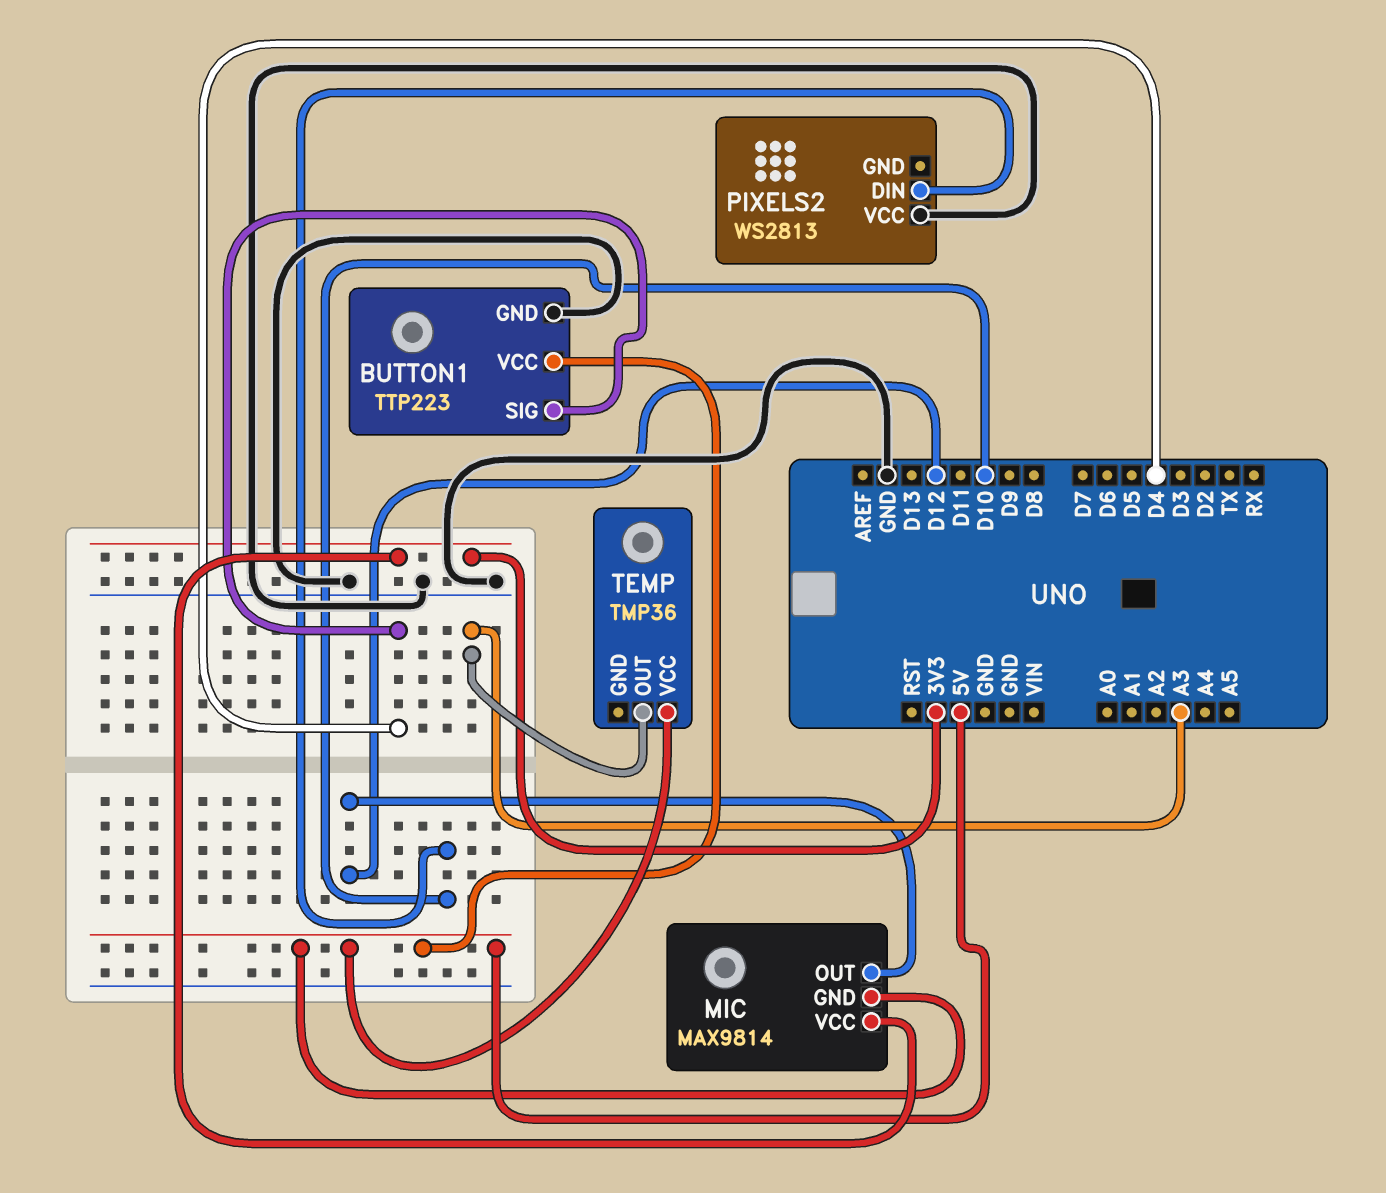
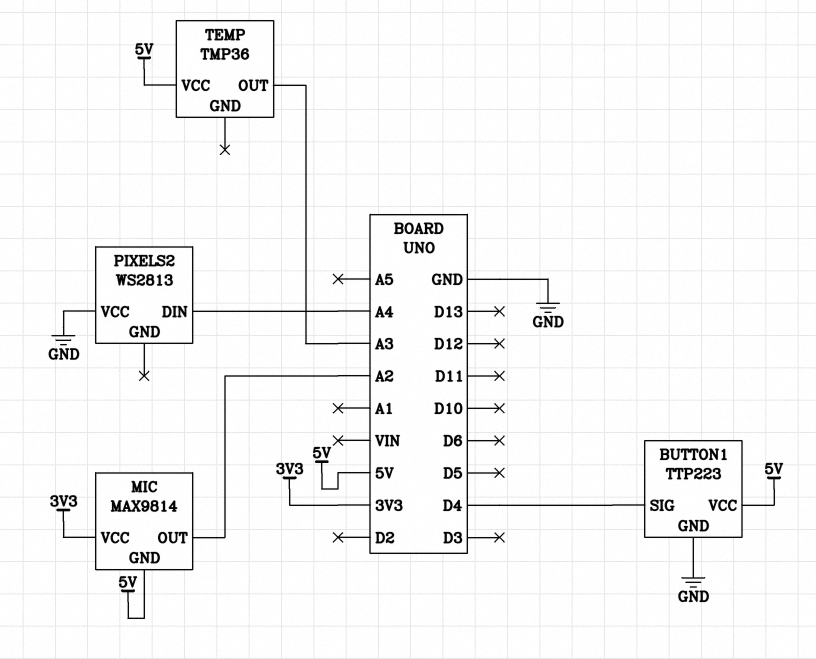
MIC pin OUT: D12 -> A2
PIXELS2 pin DIN: D10 -> A4

